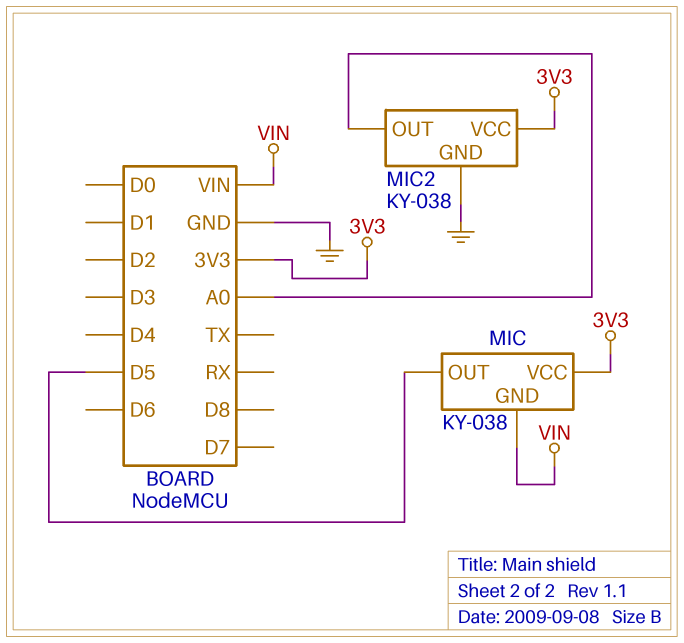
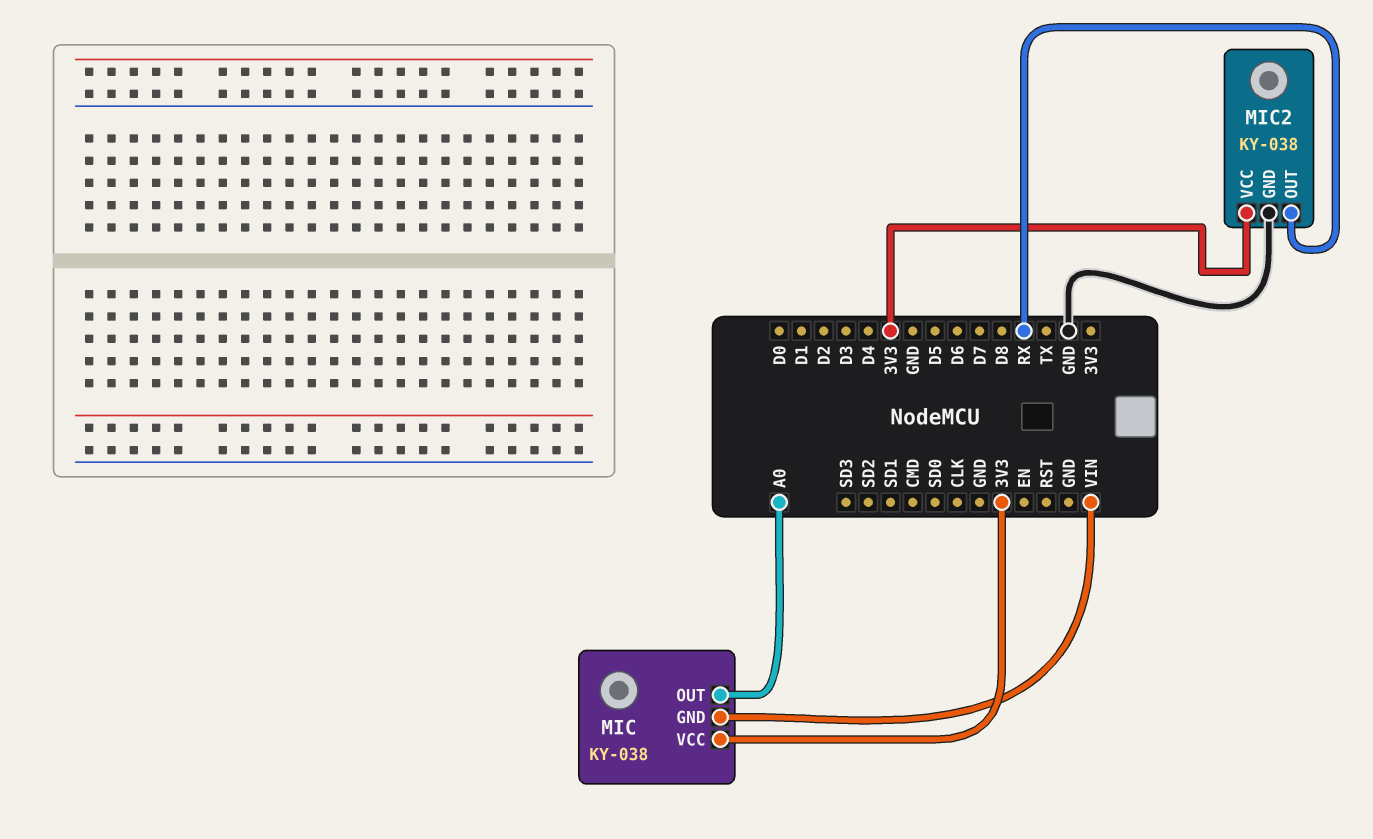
MIC pin OUT: D5 -> A0
MIC2 pin OUT: A0 -> RX

